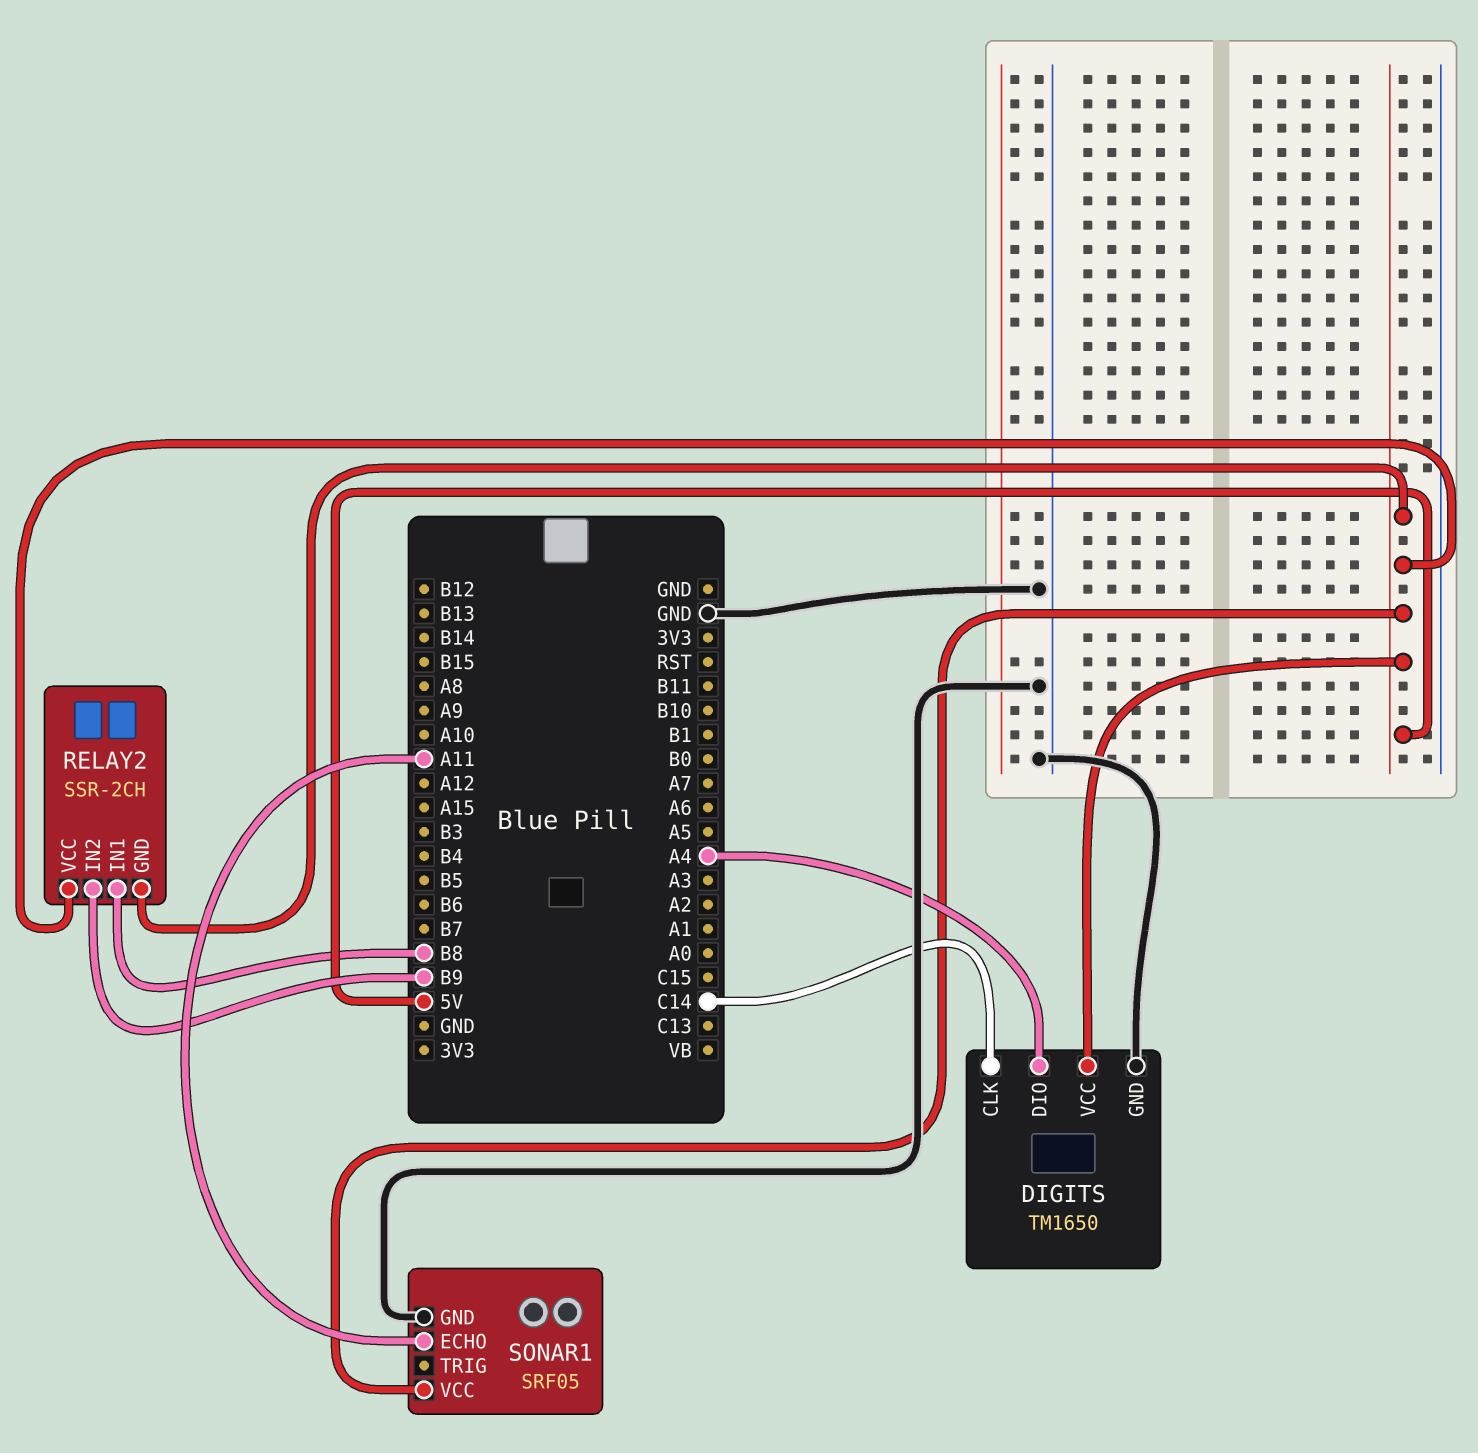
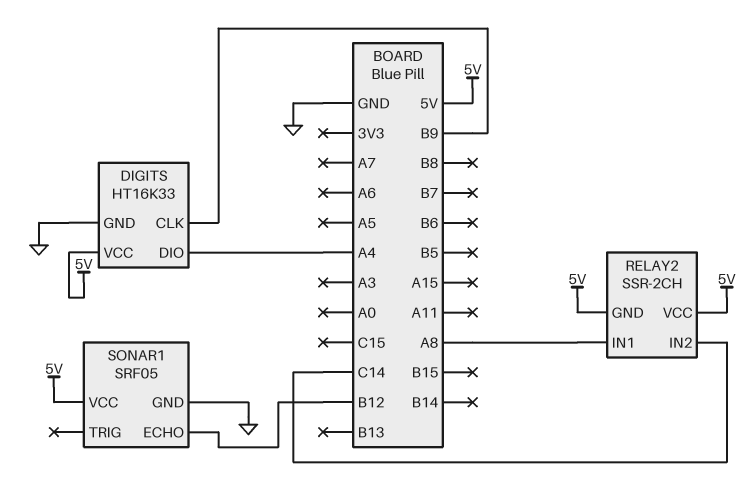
DIGITS: TM1650 -> HT16K33
DIGITS pin CLK: C14 -> B9
RELAY2 pin IN1: B8 -> A8
RELAY2 pin IN2: B9 -> C14
SONAR1 pin ECHO: A11 -> B12

